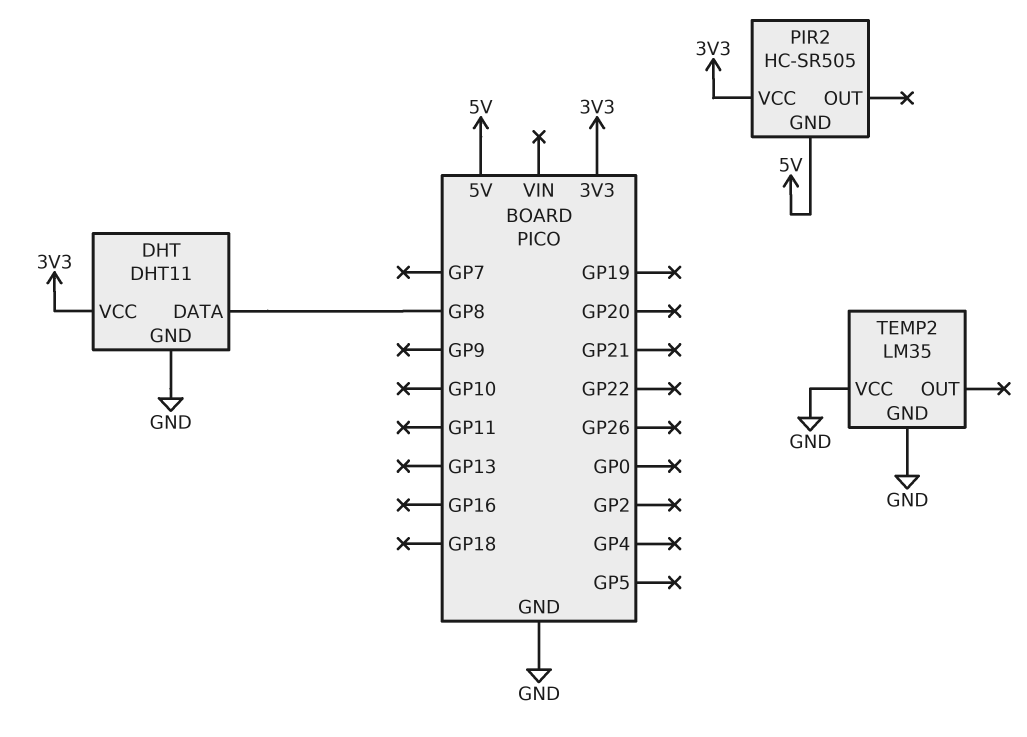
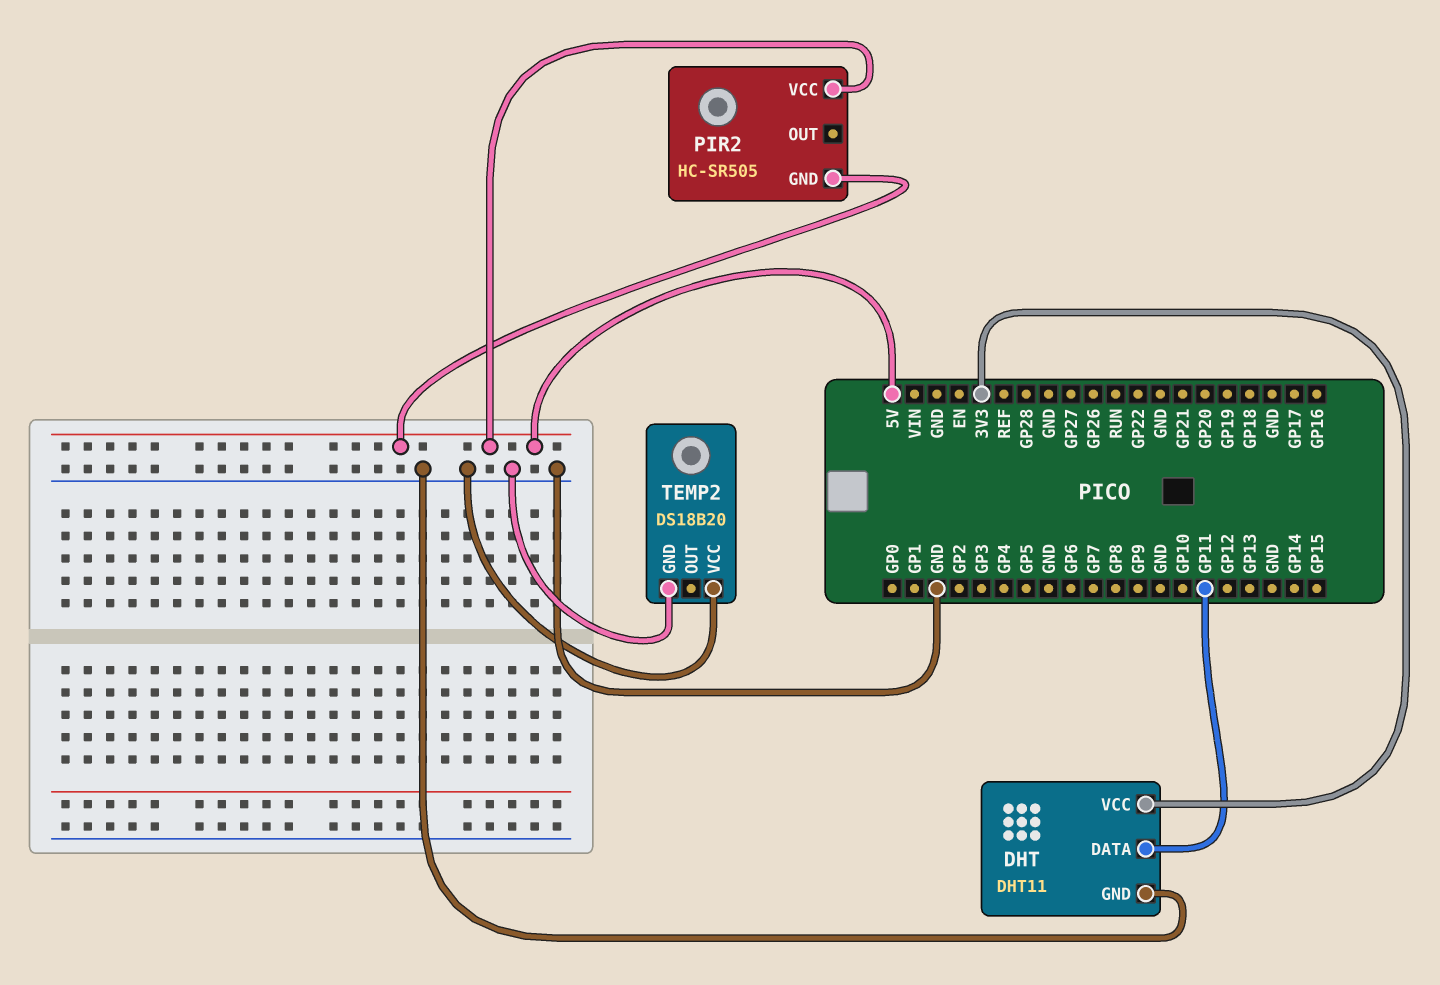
DHT pin DATA: GP8 -> GP11
PIR2 pin VCC: 3V3 -> 5V
TEMP2: LM35 -> DS18B20

